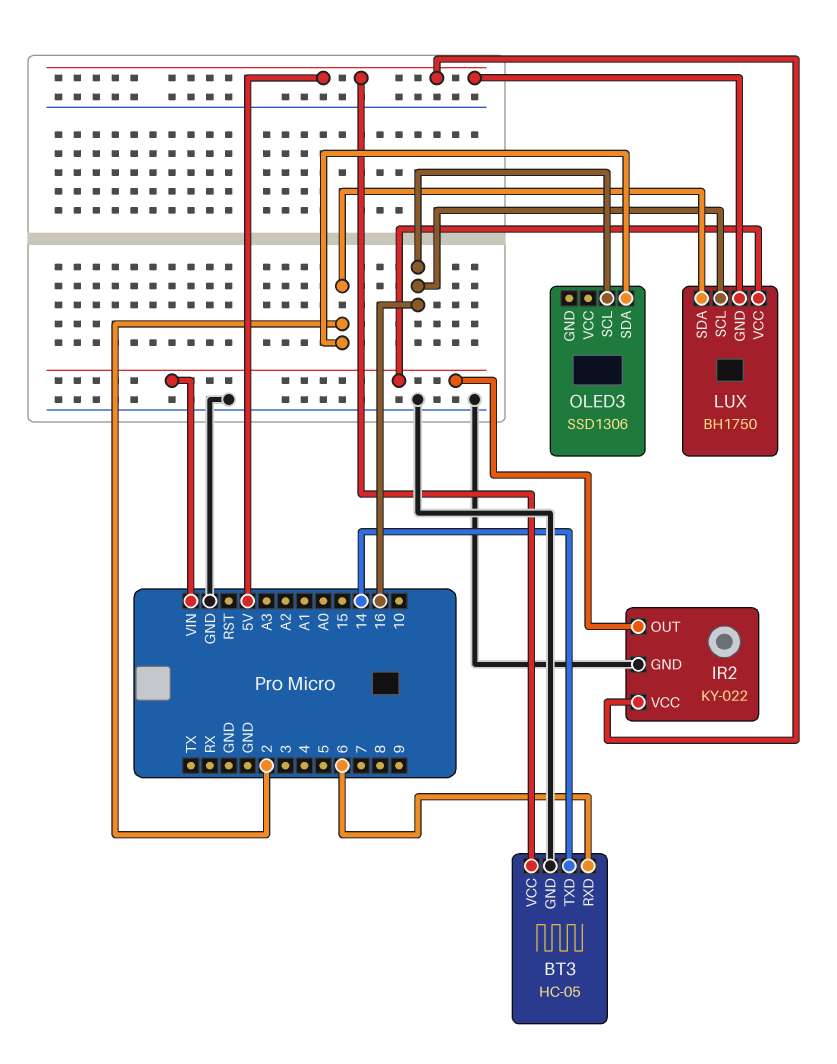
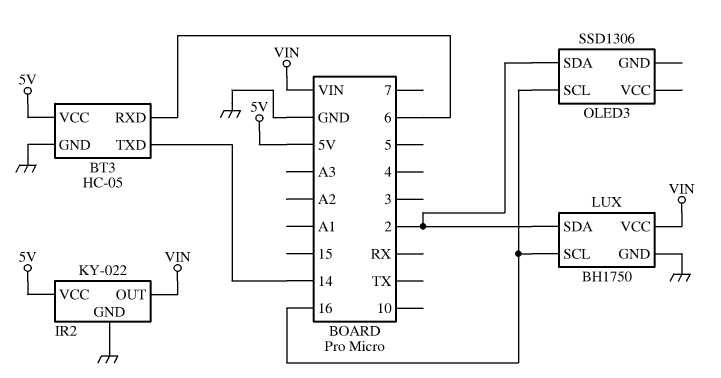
LUX pin GND: 5V -> GND

